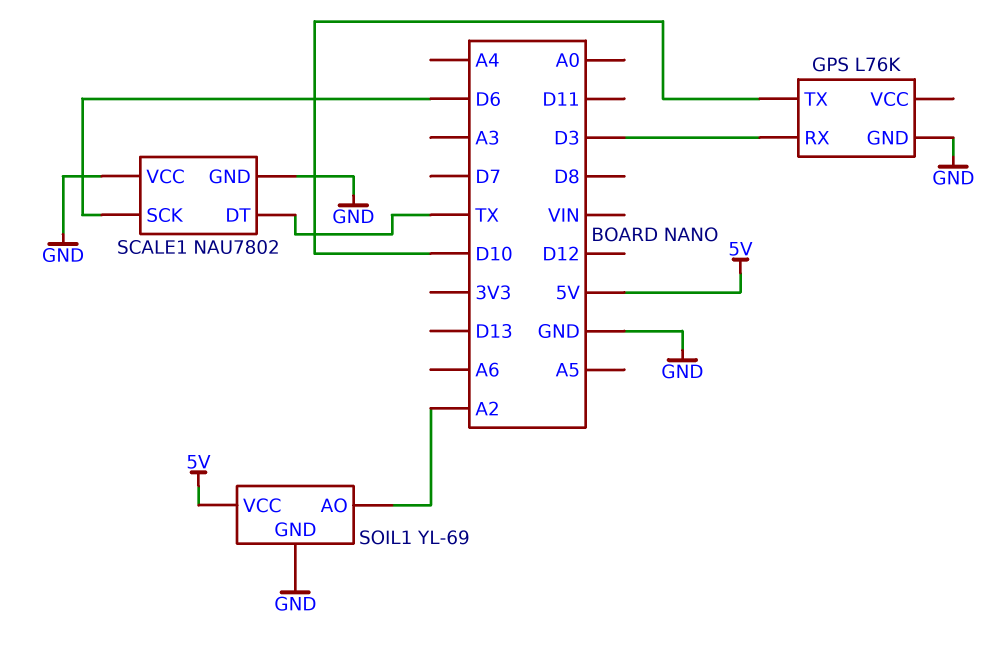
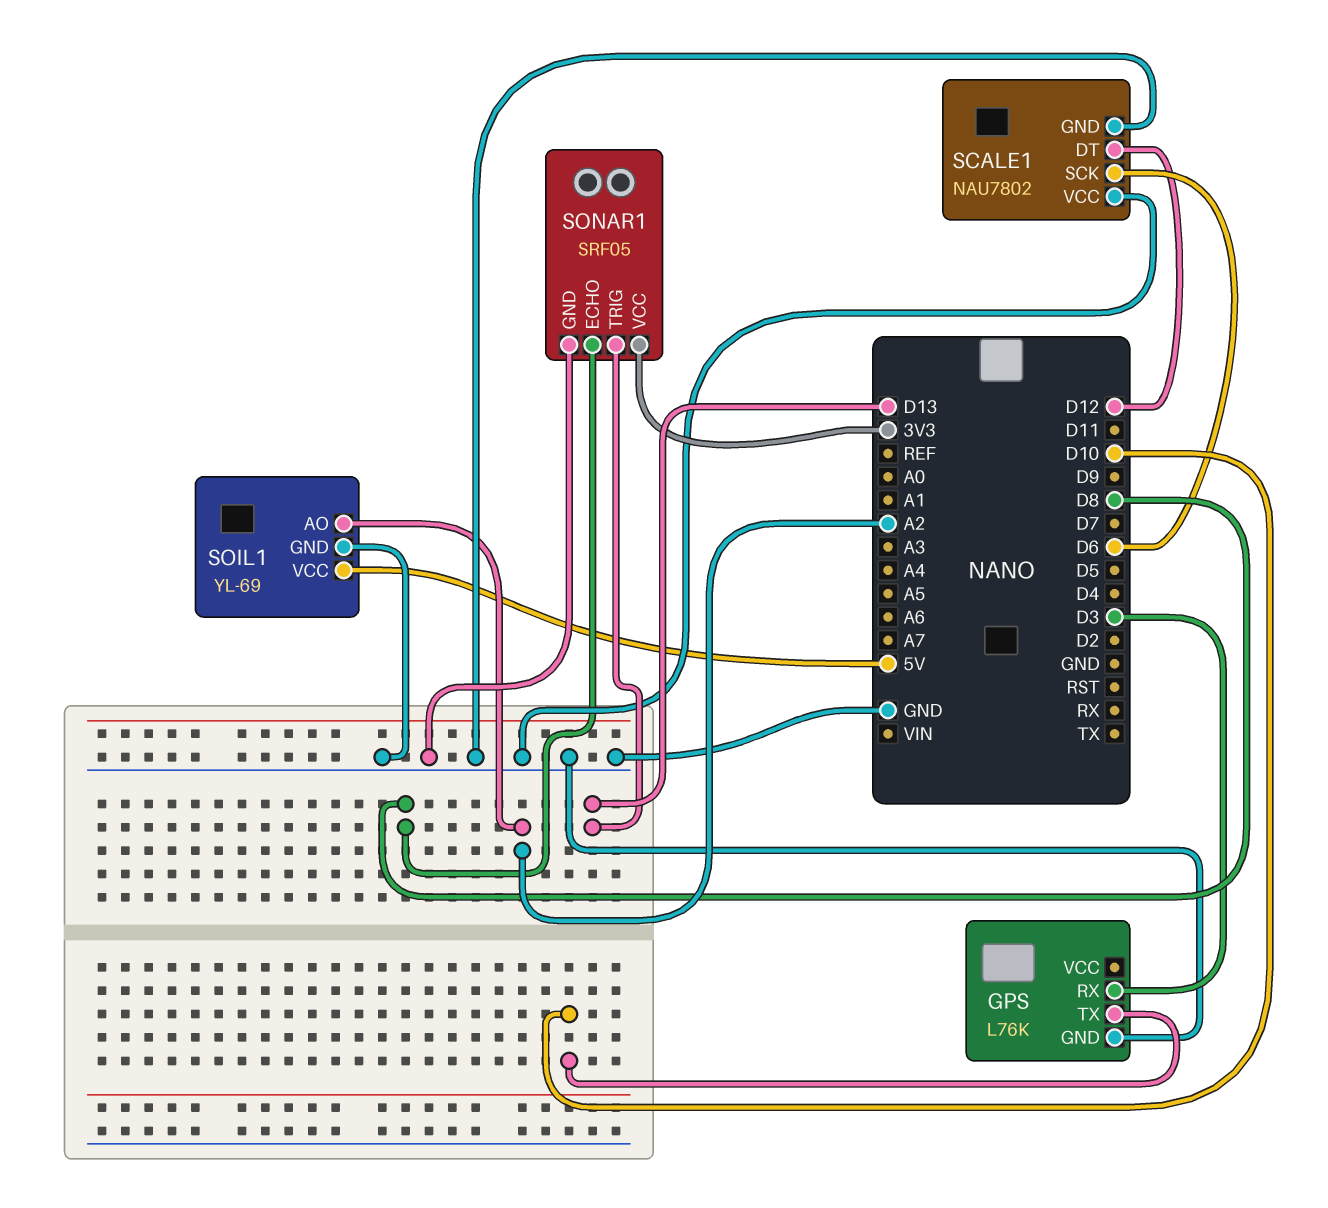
SCALE1 pin DT: TX -> D12
SONAR1: none -> SRF05
SONAR1 pin ECHO: none -> D8
SONAR1 pin GND: none -> GND
SONAR1 pin TRIG: none -> D13
SONAR1 pin VCC: none -> 3V3

